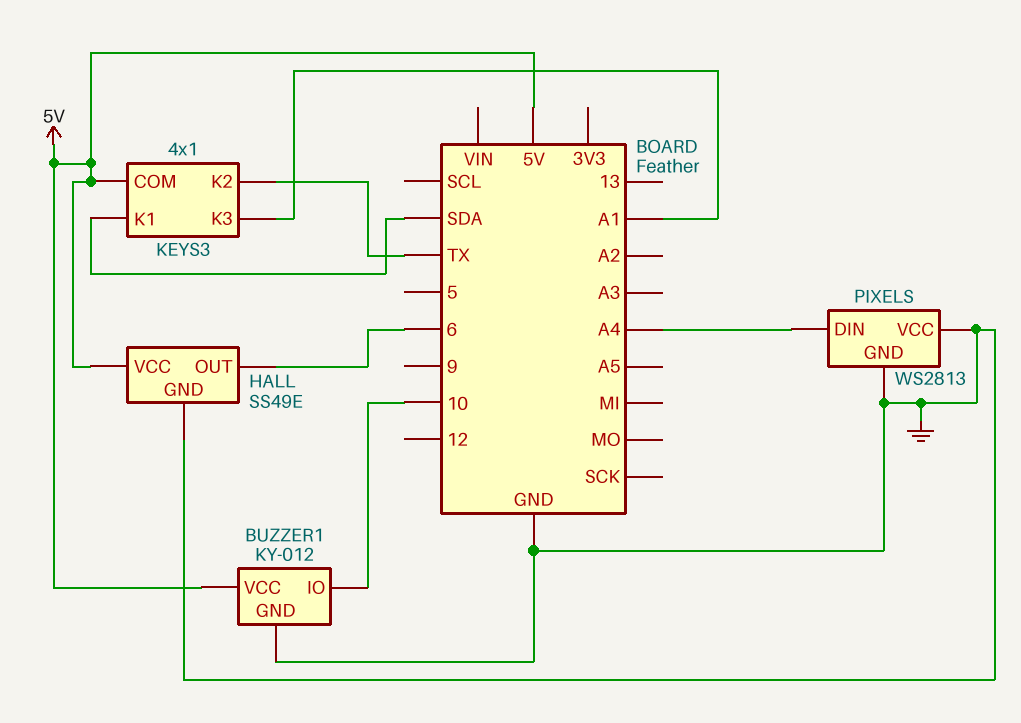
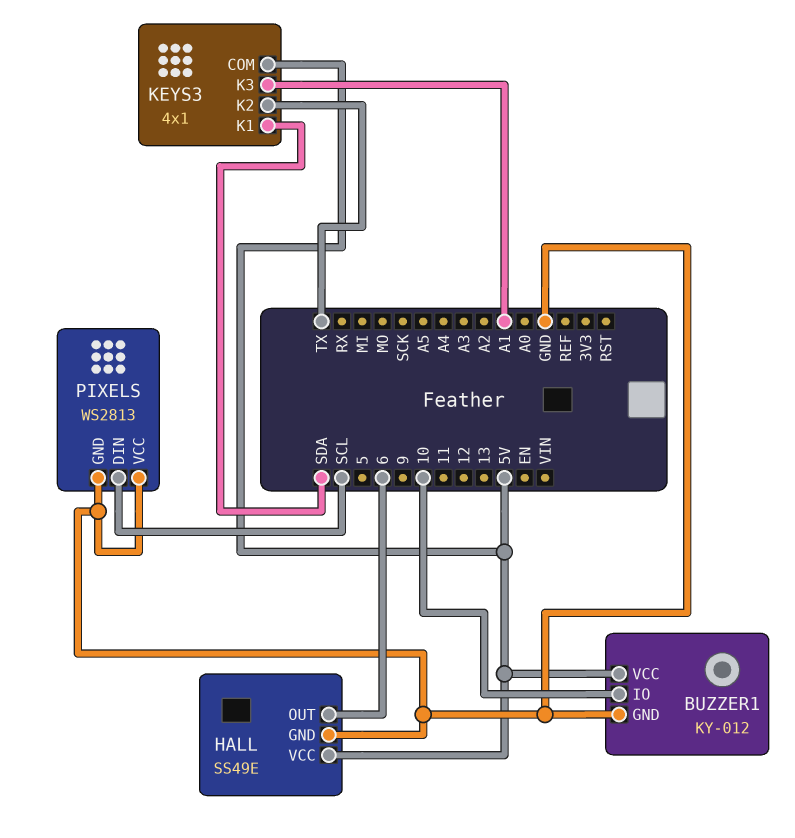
PIXELS pin DIN: A4 -> SCL

